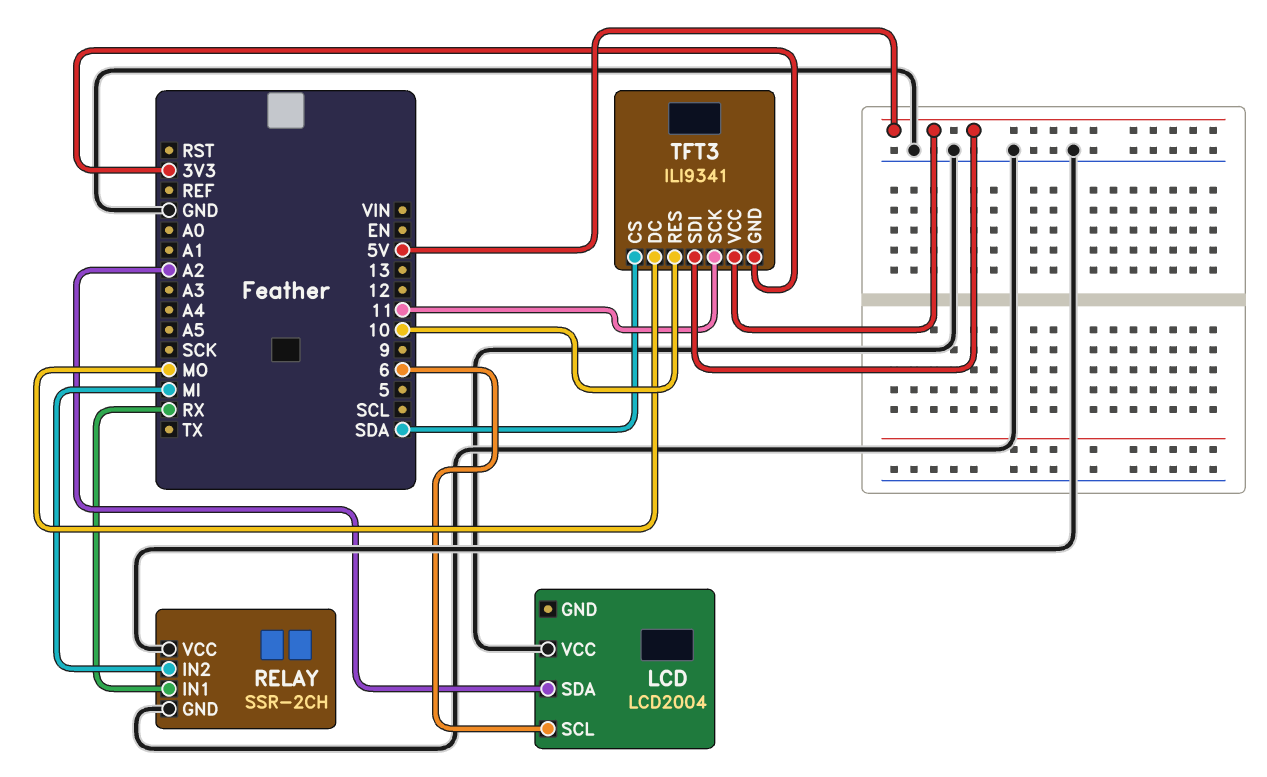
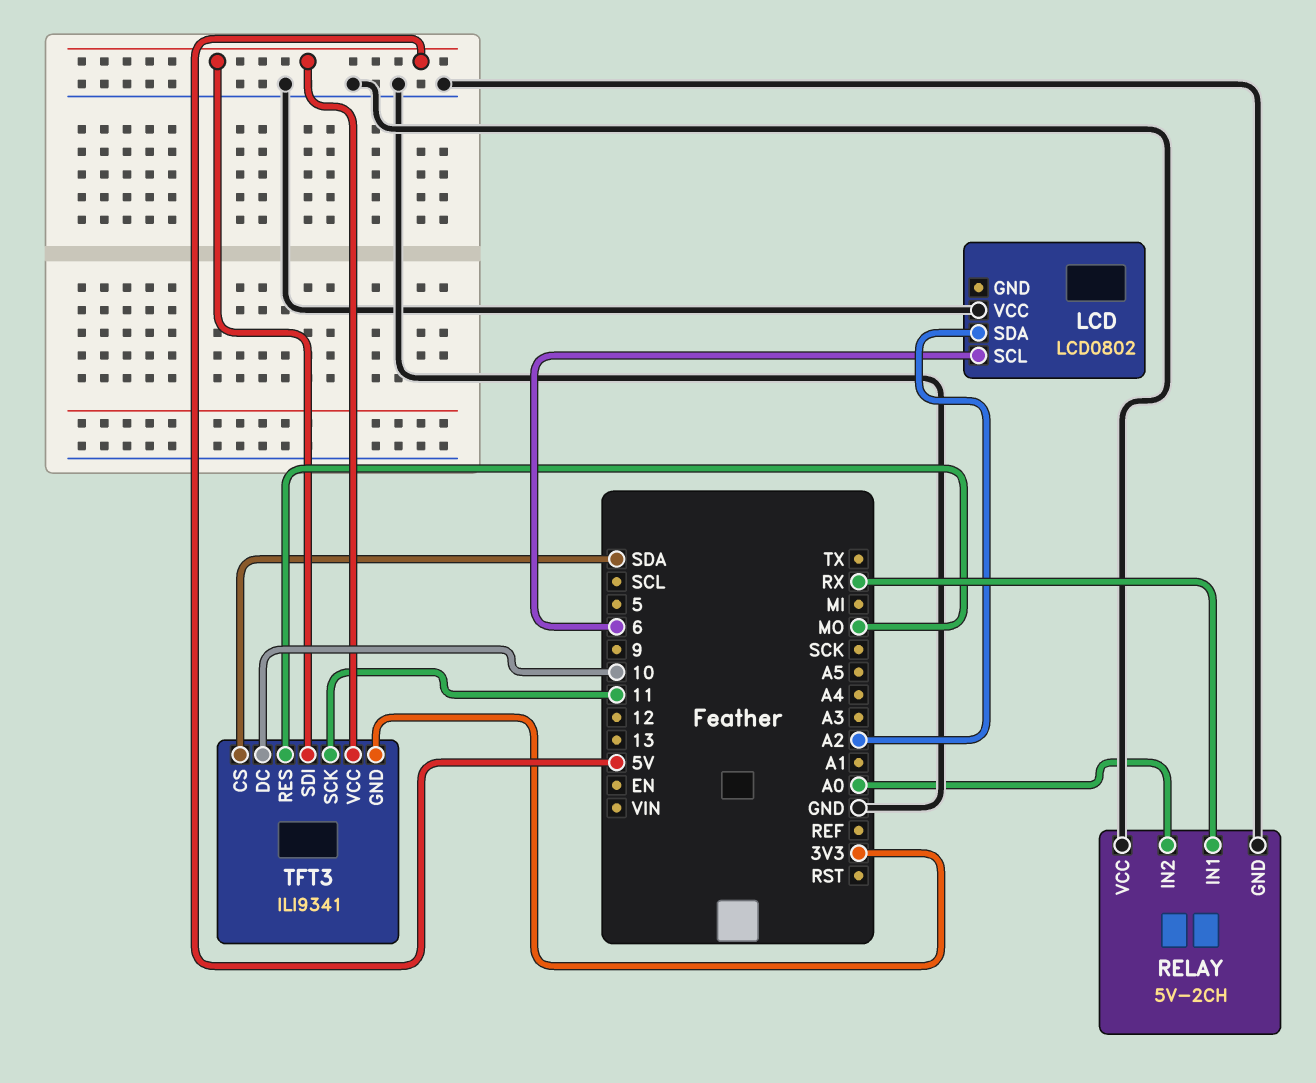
LCD: LCD2004 -> LCD0802
RELAY: SSR-2CH -> 5V-2CH
RELAY pin IN2: MI -> A0
TFT3 pin DC: MO -> 10
TFT3 pin RES: 10 -> MO

